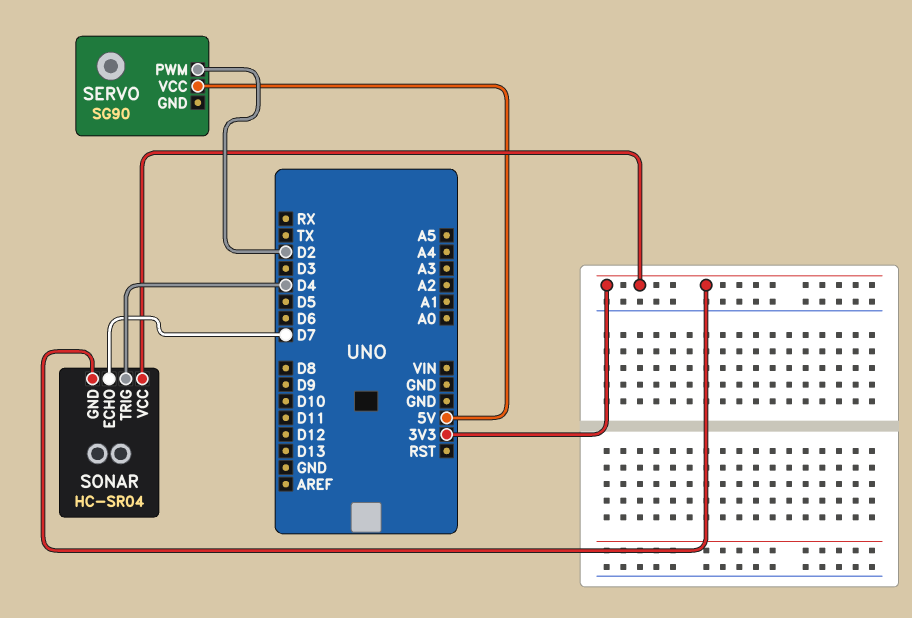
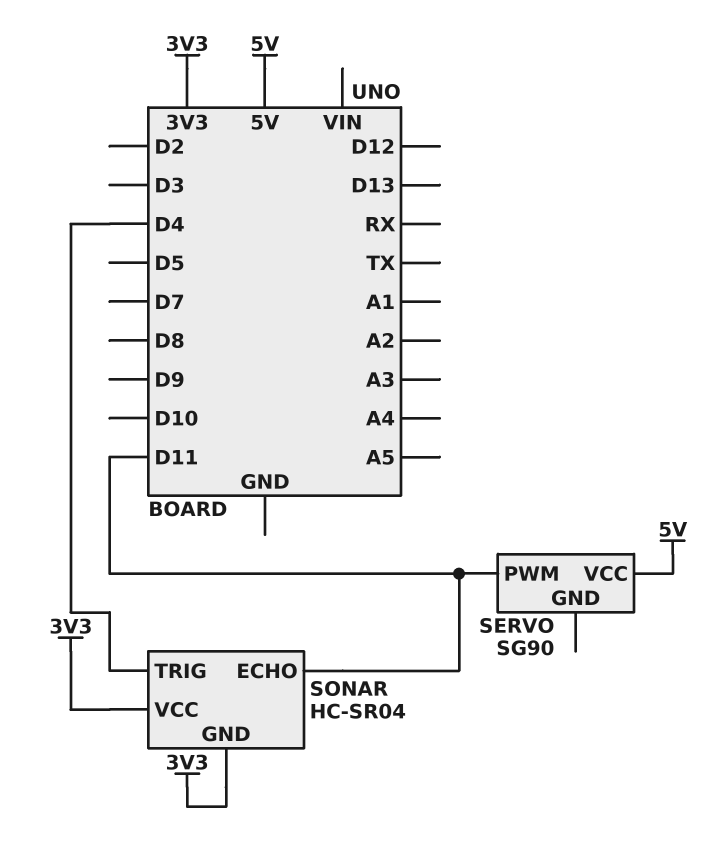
SERVO pin PWM: D2 -> D11
SONAR pin ECHO: D7 -> D11

